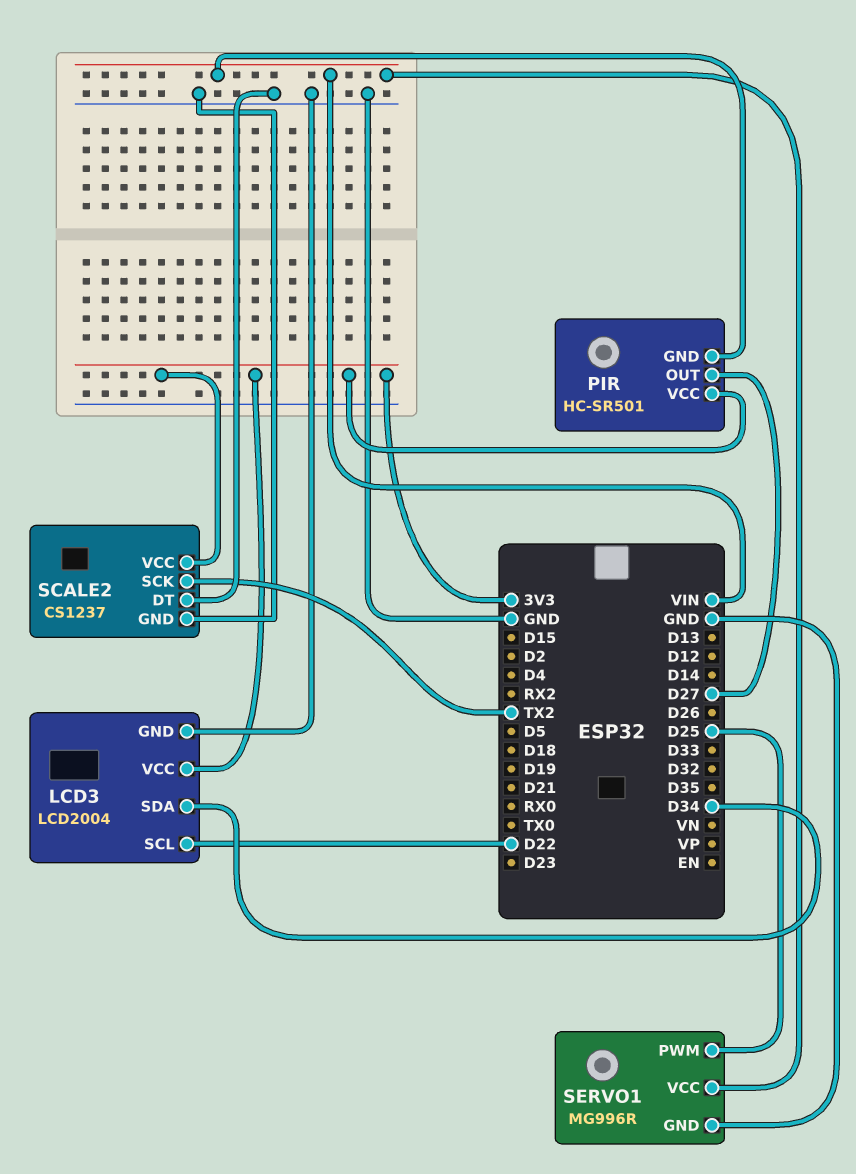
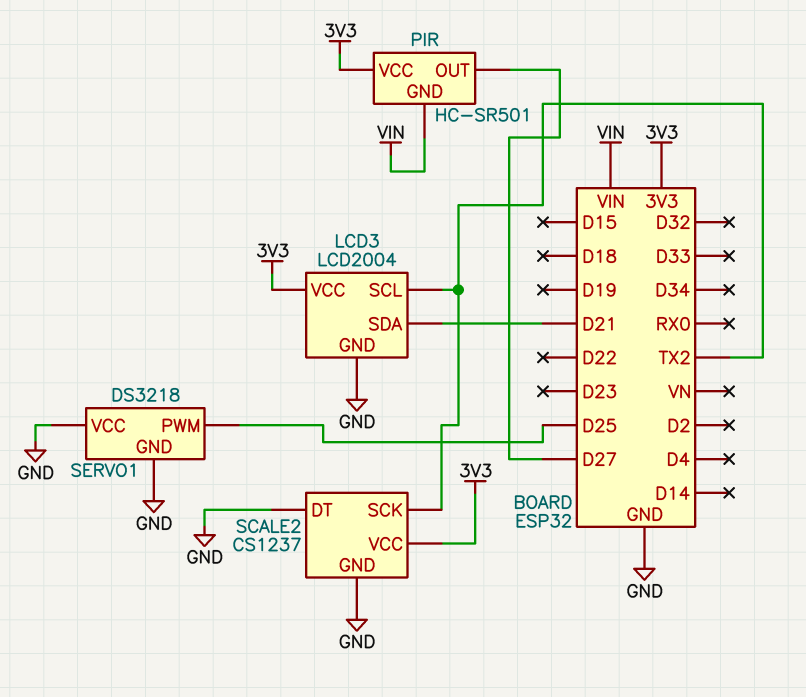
LCD3 pin SCL: D22 -> TX2
LCD3 pin SDA: D34 -> D21
SERVO1: MG996R -> DS3218
SERVO1 pin VCC: VIN -> GND

